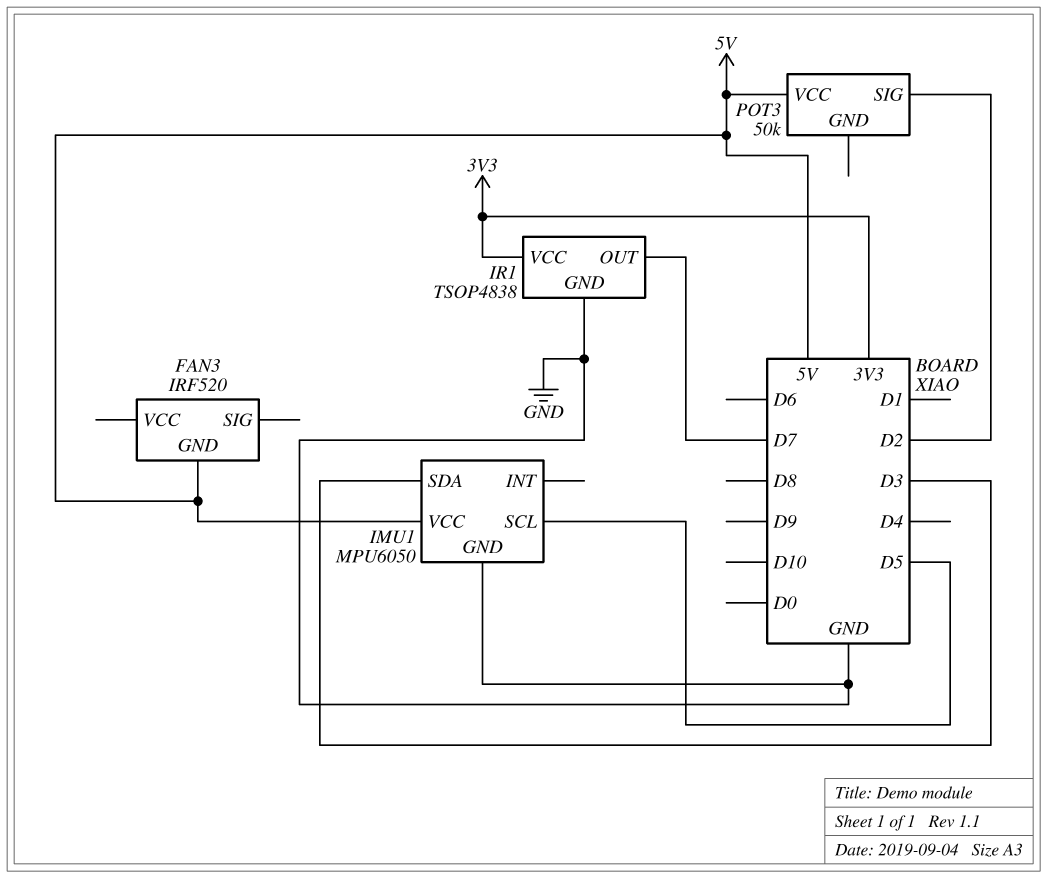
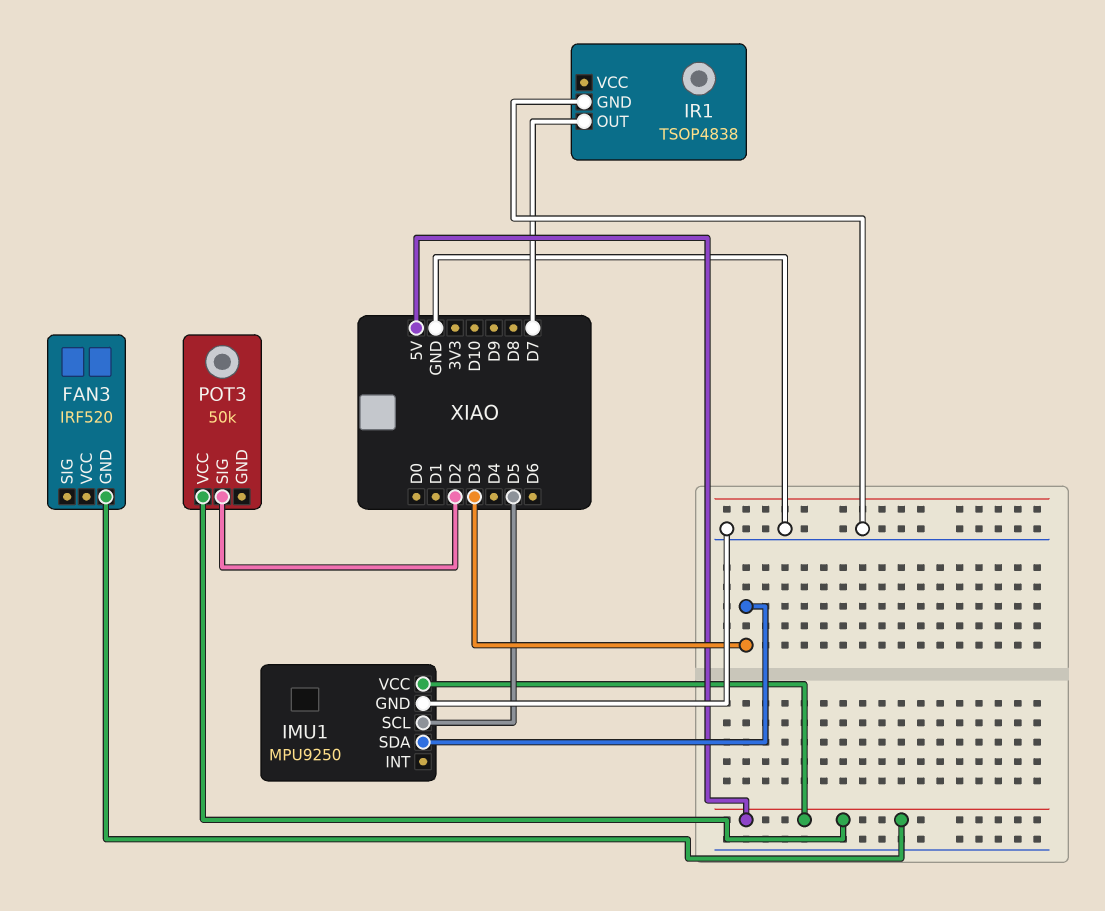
IMU1: MPU6050 -> MPU9250
IR1 pin VCC: 3V3 -> none

